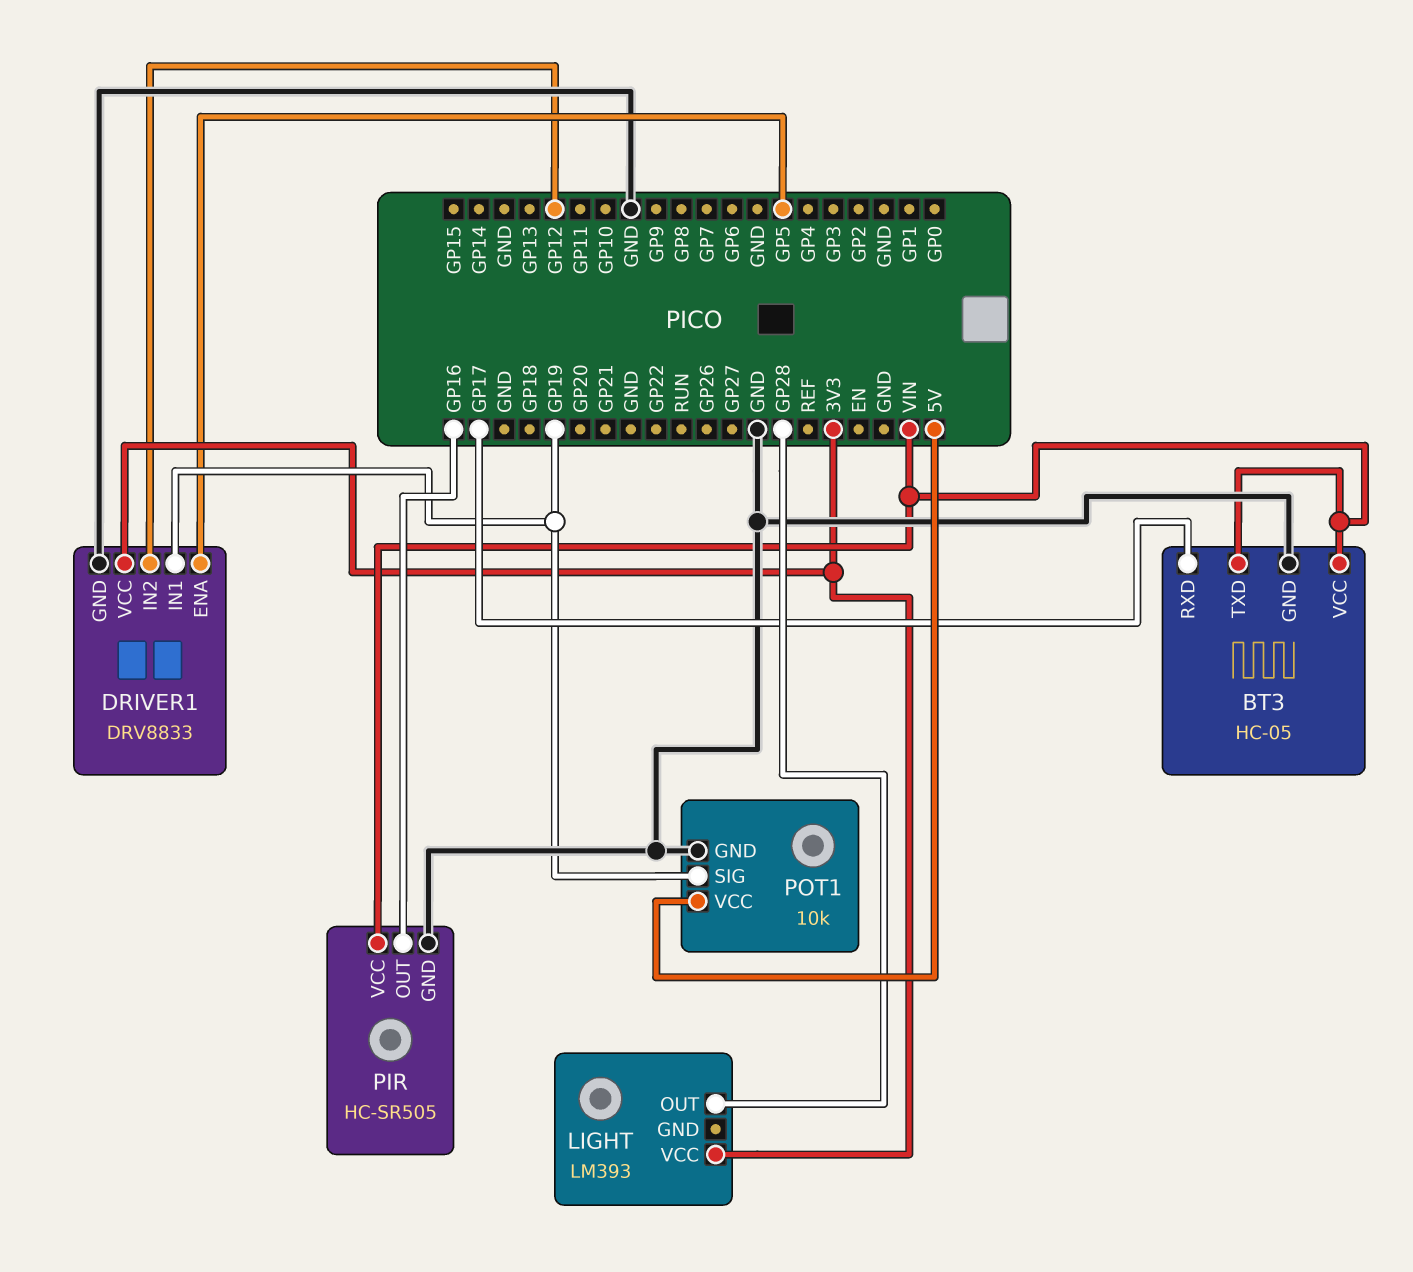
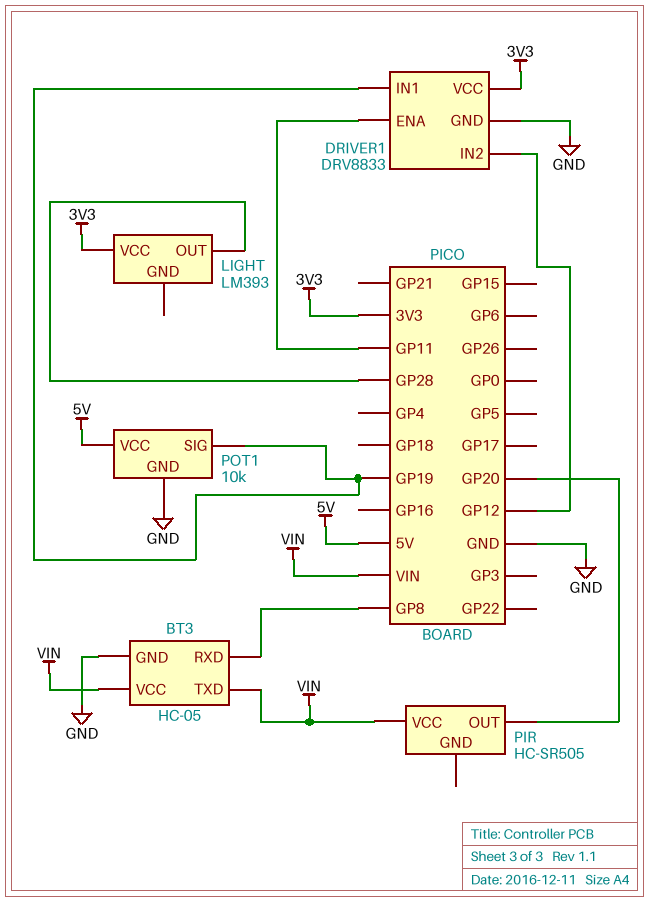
BT3 pin RXD: GP17 -> GP8
DRIVER1 pin ENA: GP5 -> GP11
PIR pin GND: GND -> none
PIR pin OUT: GP16 -> GP20

